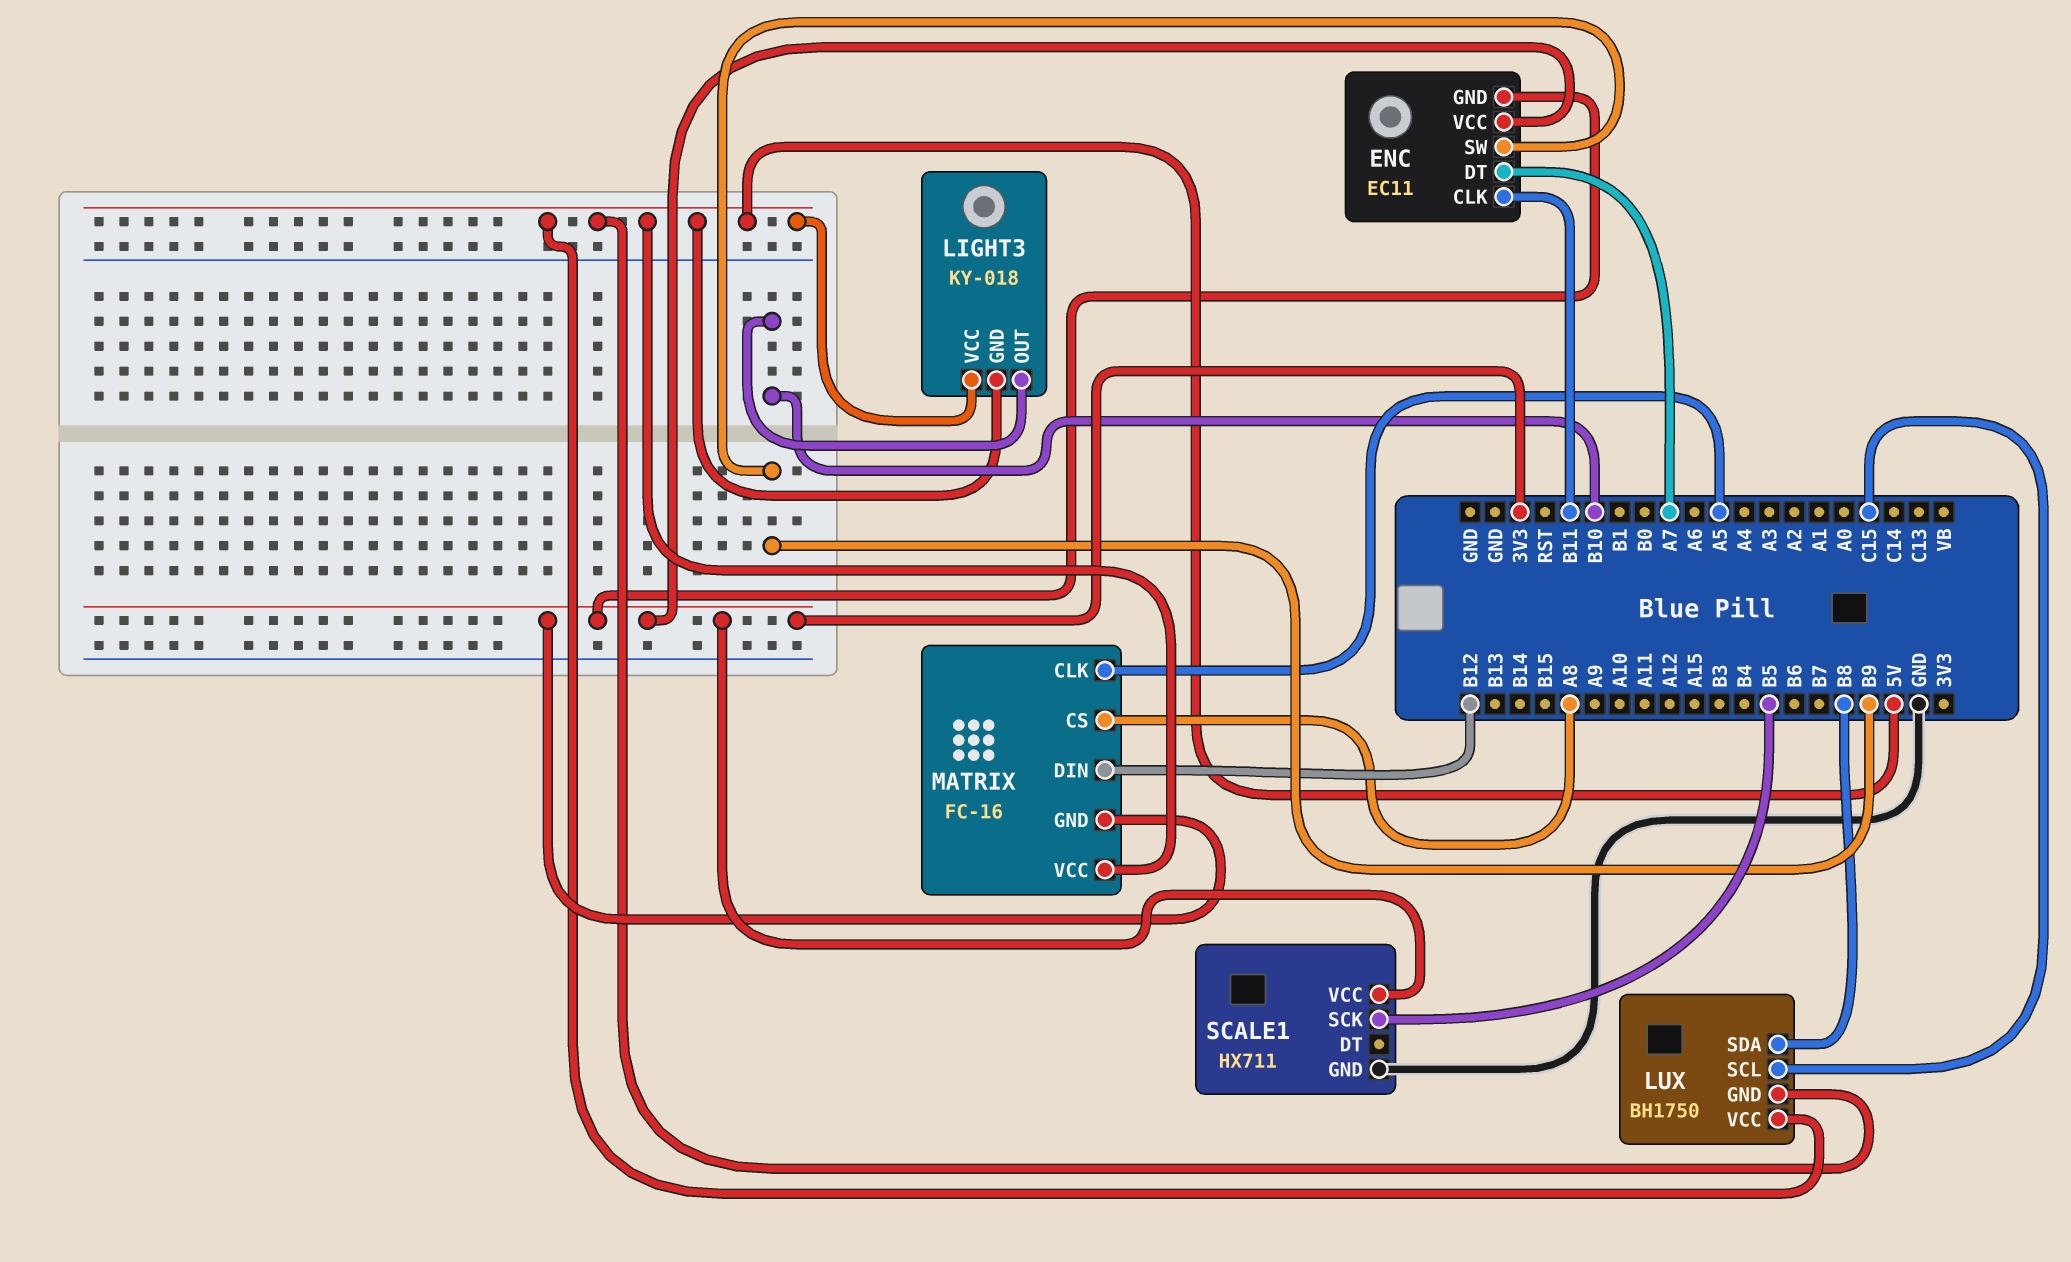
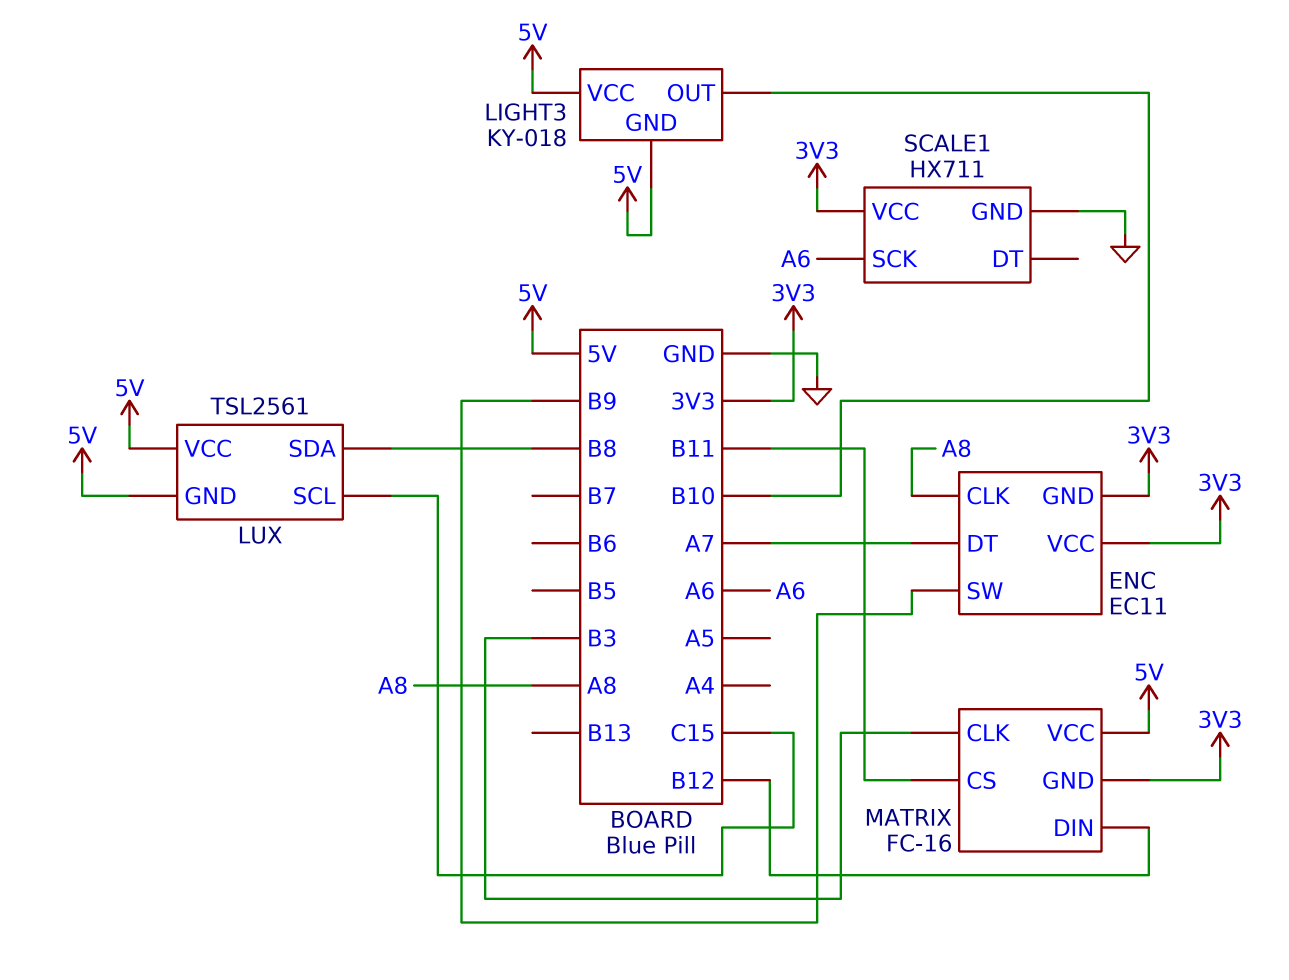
ENC pin CLK: B11 -> A8
LUX: BH1750 -> TSL2561
MATRIX pin CLK: A5 -> B3
MATRIX pin CS: A8 -> B11
SCALE1 pin SCK: B5 -> A6

